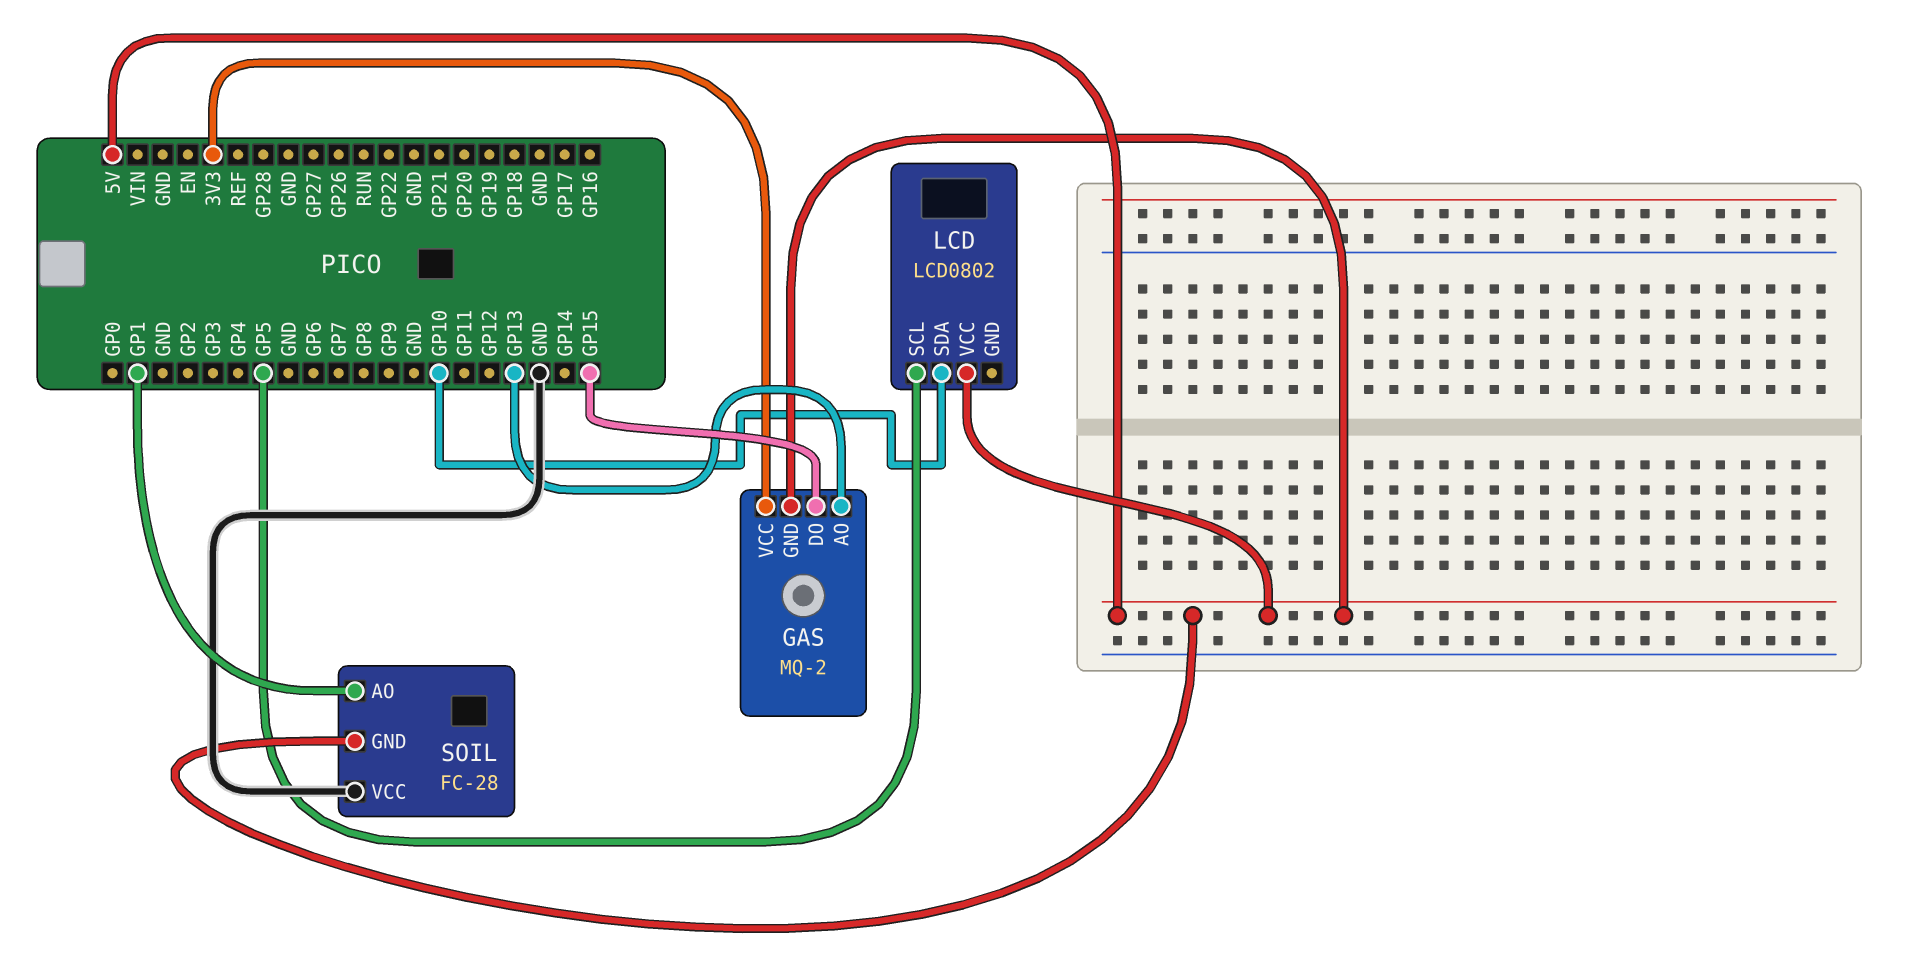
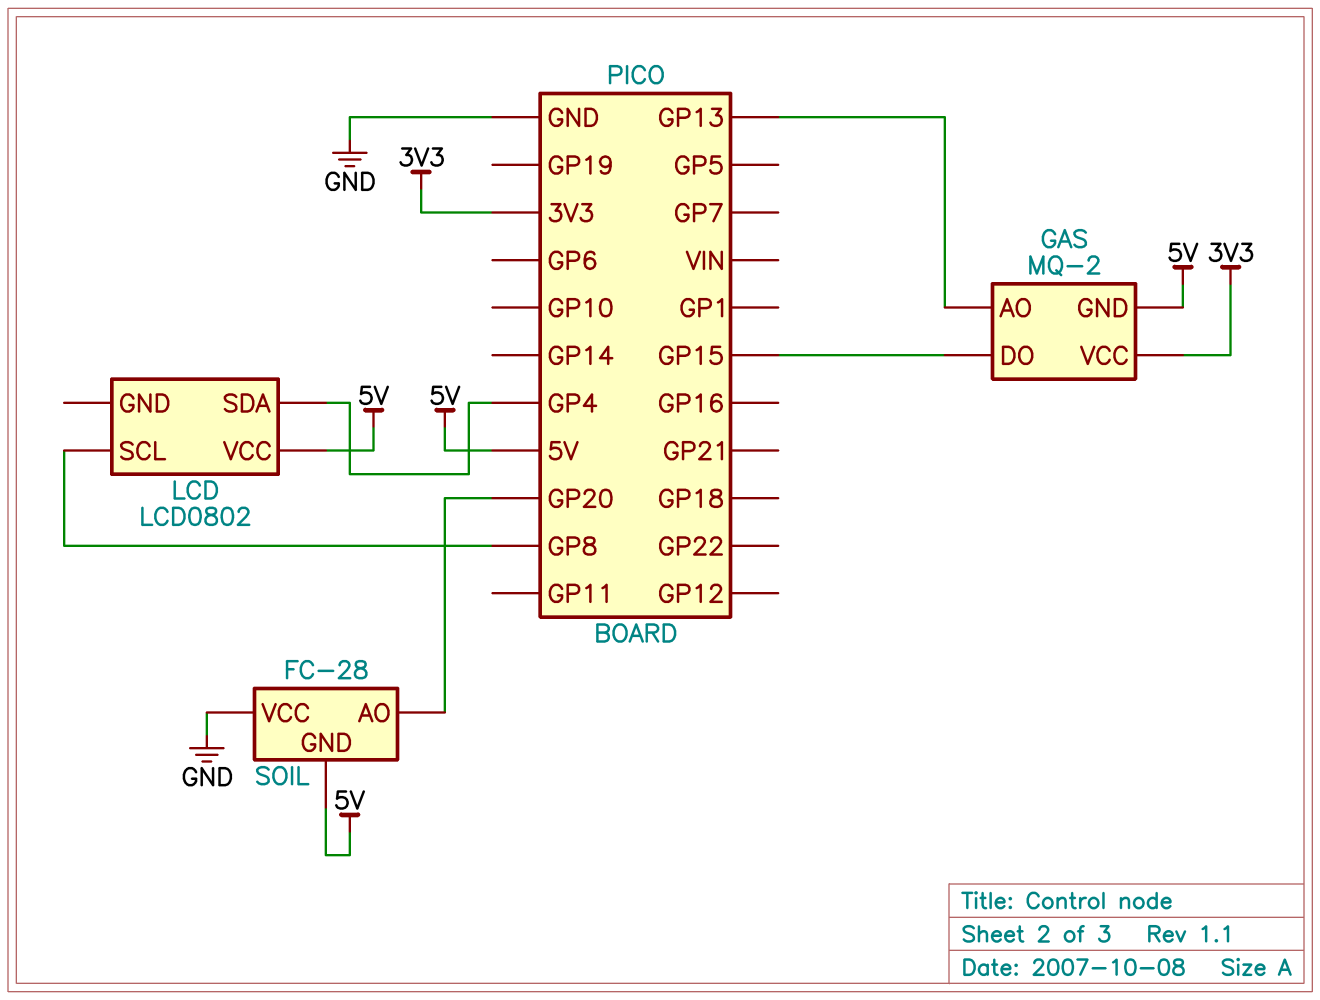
LCD pin SCL: GP5 -> GP8
LCD pin SDA: GP10 -> GP4
SOIL pin AO: GP1 -> GP20

